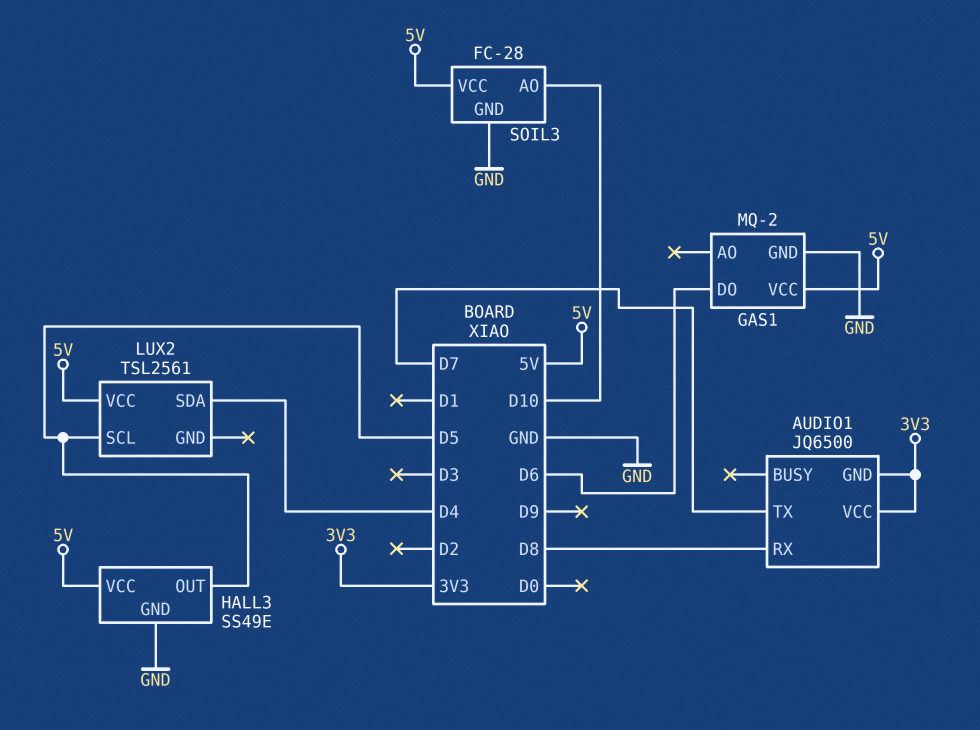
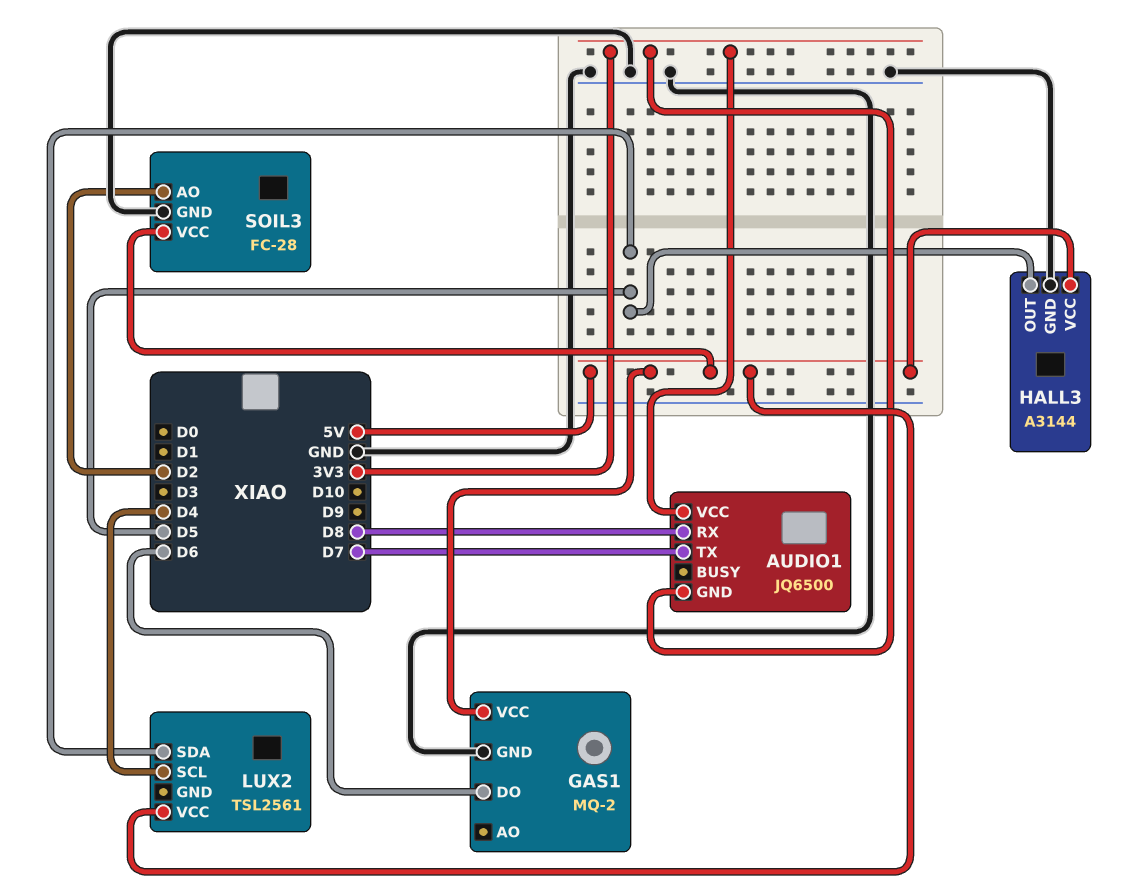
HALL3: SS49E -> A3144
LUX2 pin SCL: D5 -> D4
LUX2 pin SDA: D4 -> D5
SOIL3 pin AO: D10 -> D2

